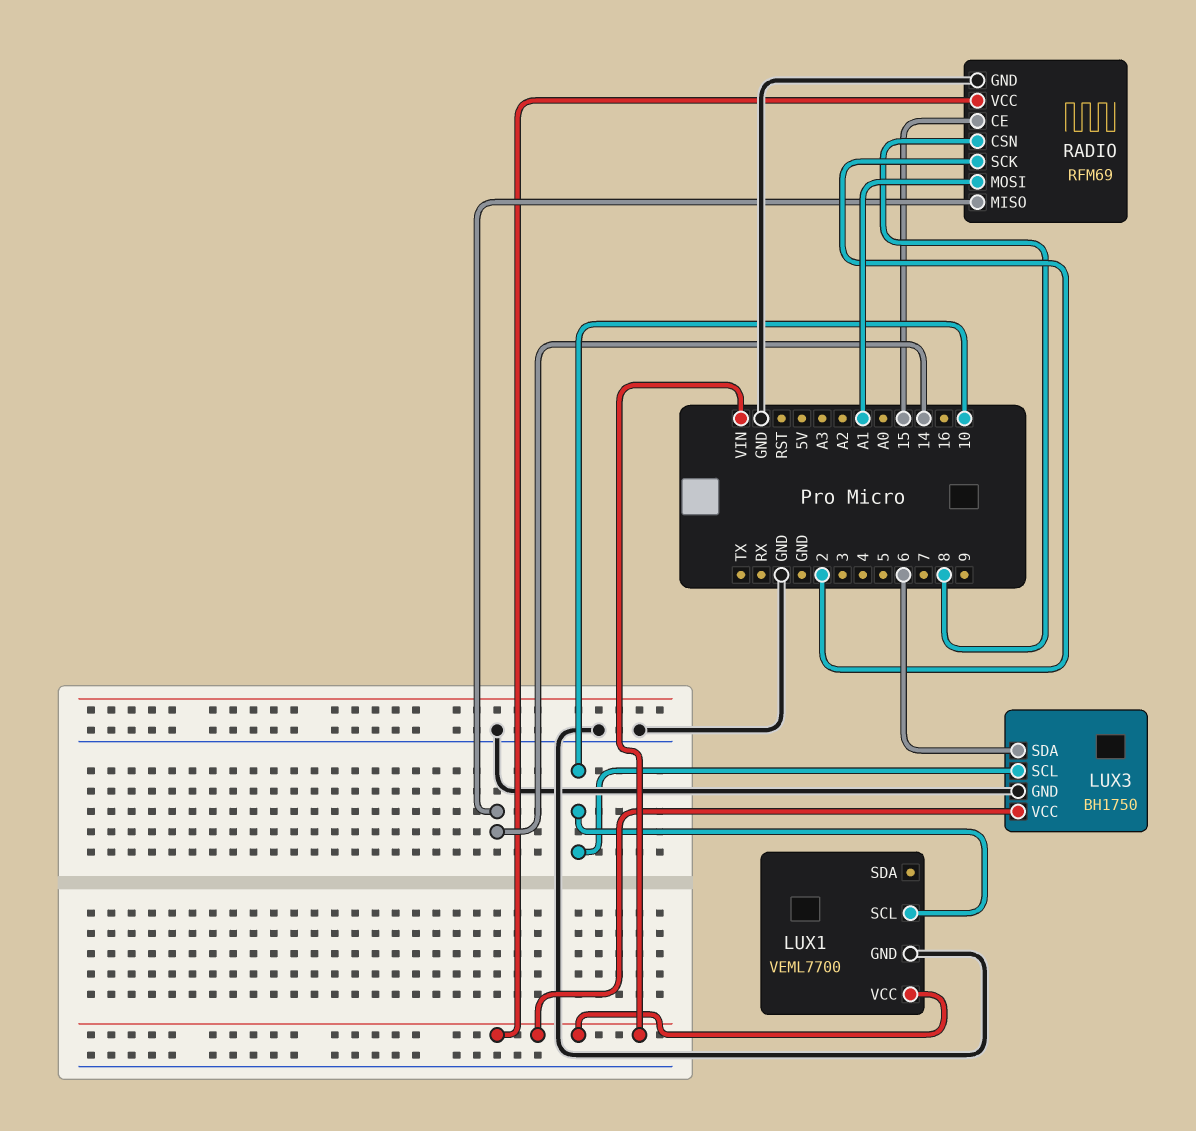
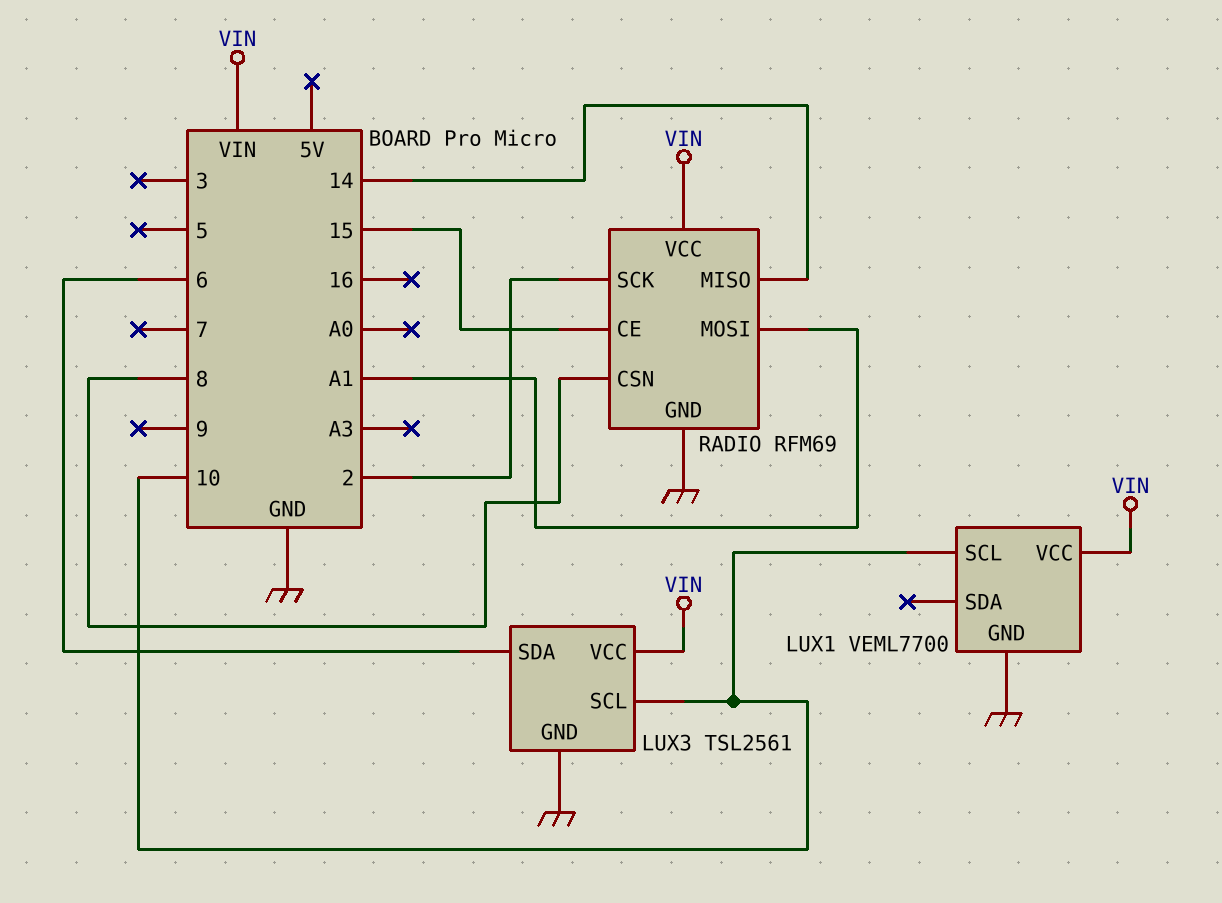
LUX3: BH1750 -> TSL2561

